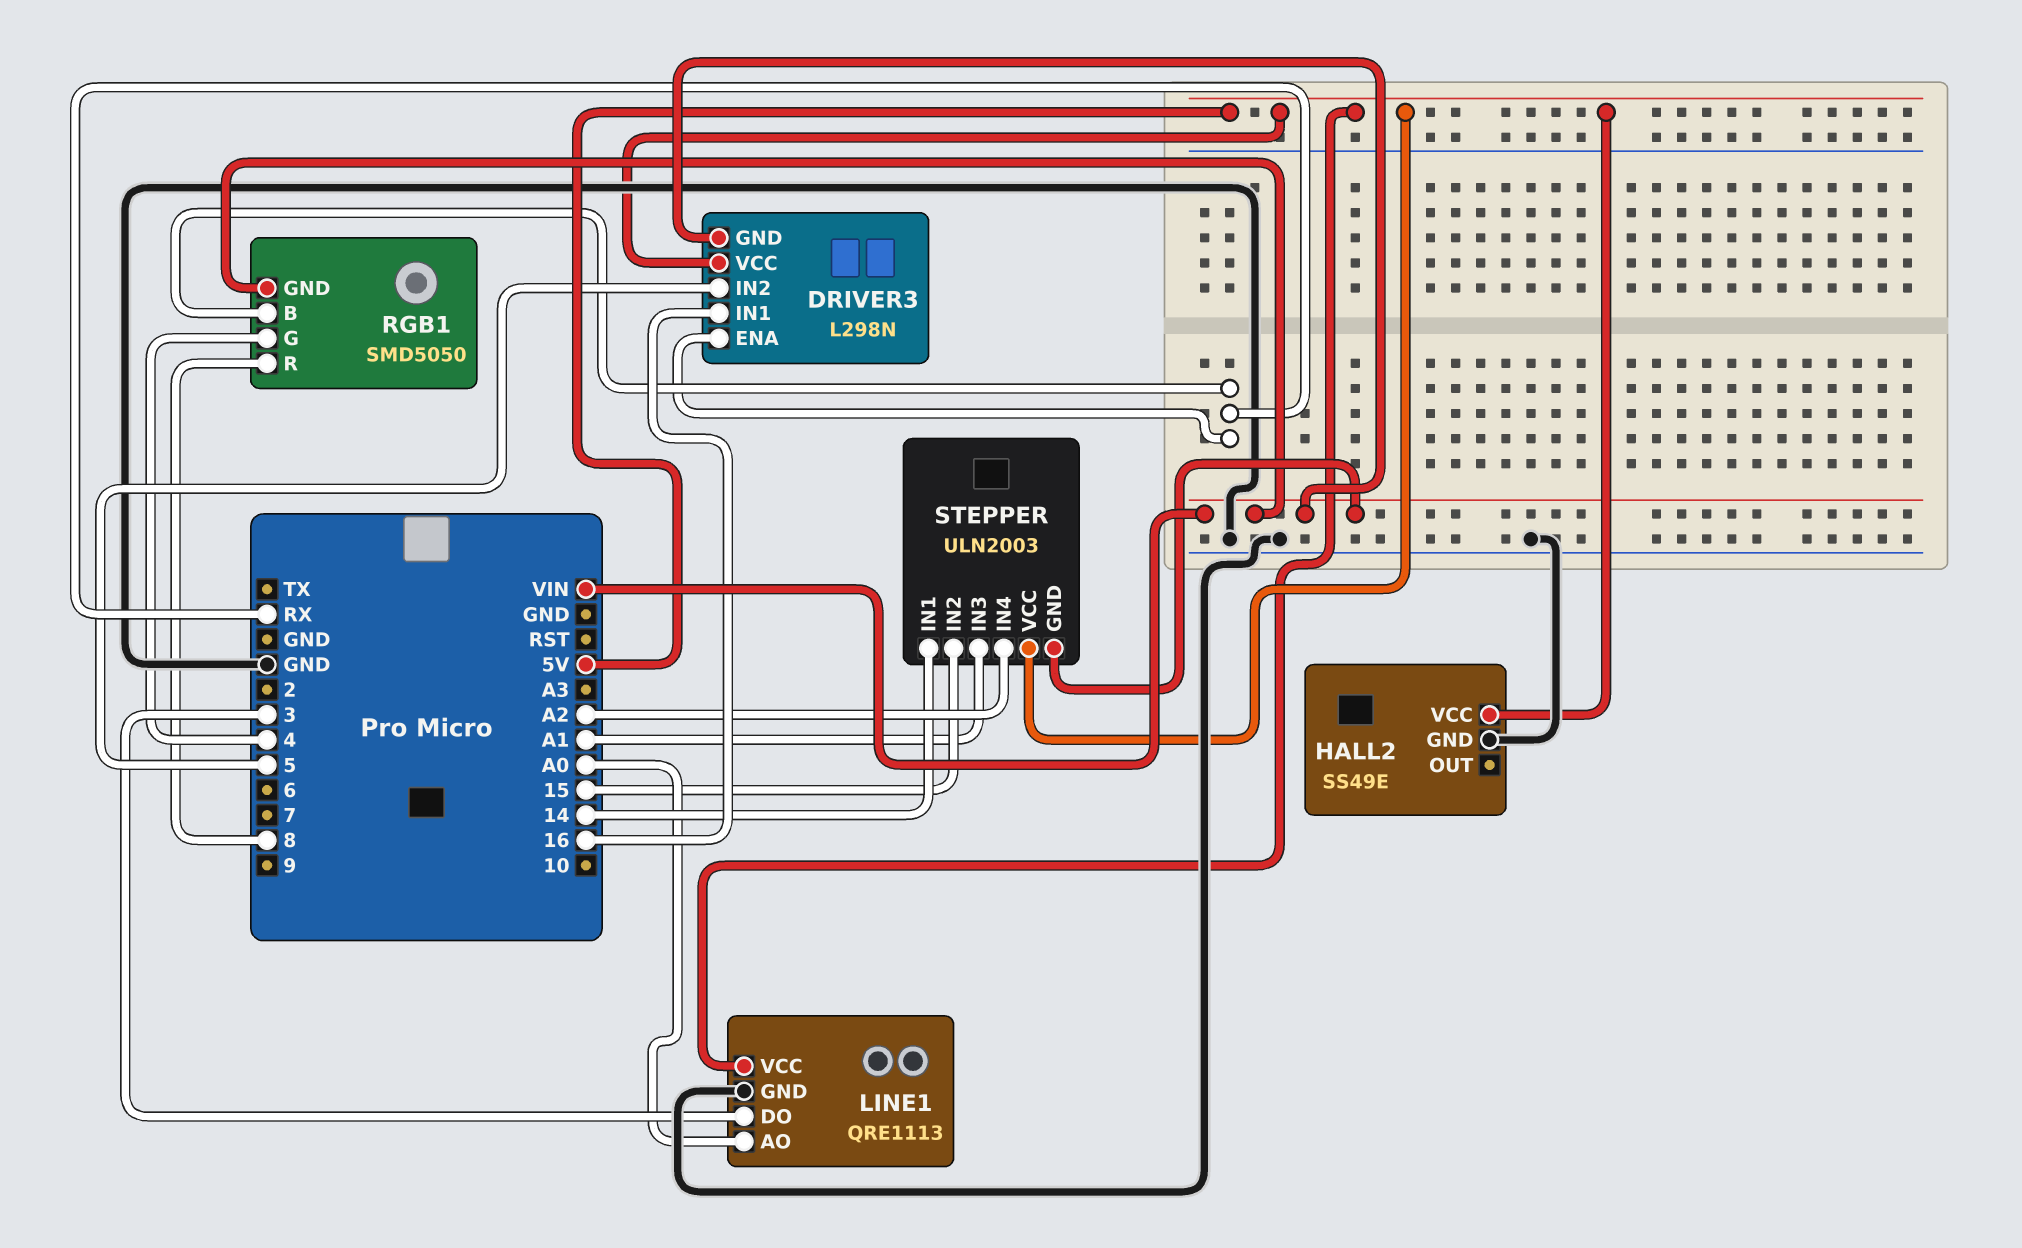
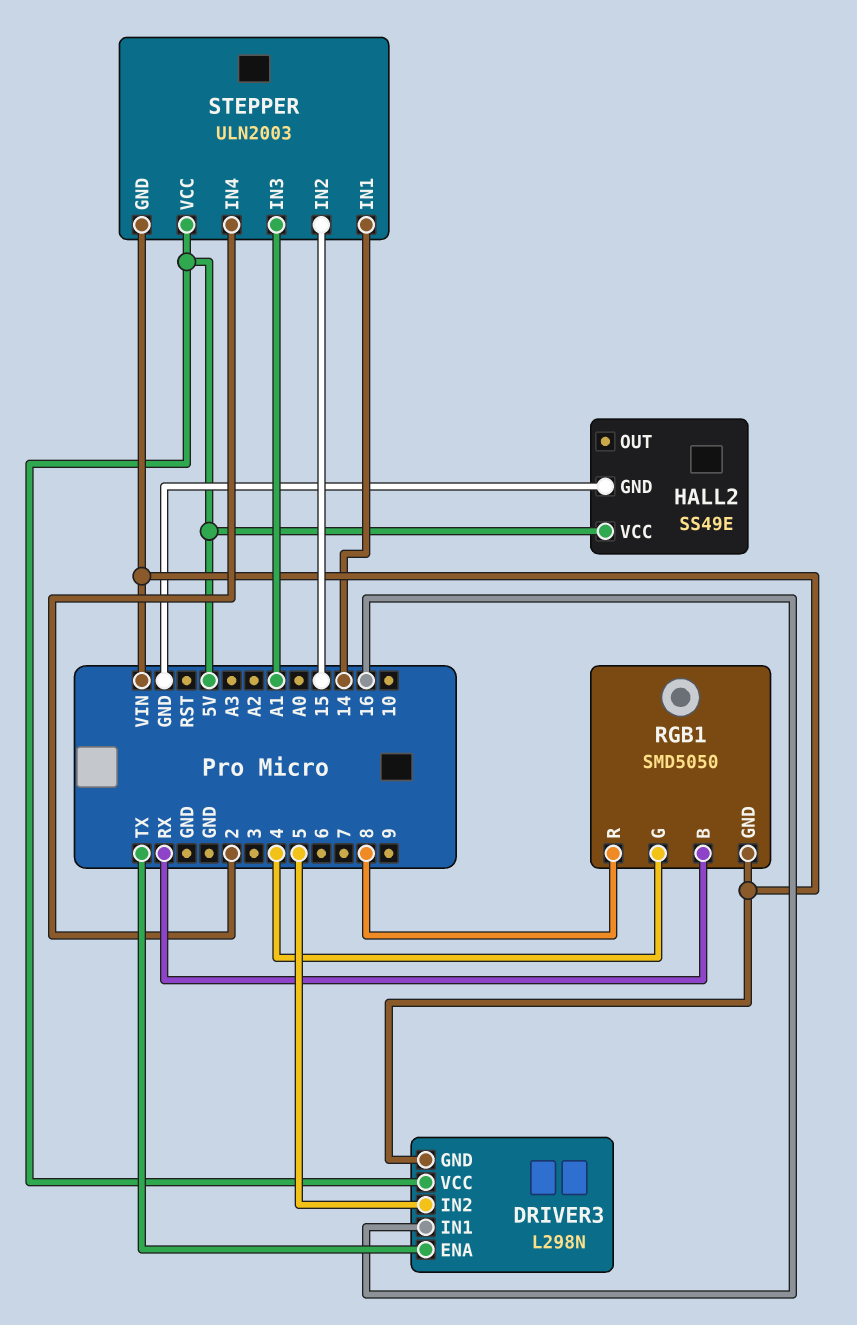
DRIVER3 pin ENA: RX -> TX
LINE1: QRE1113 -> none
LINE1 pin AO: A0 -> none
LINE1 pin DO: 3 -> none
LINE1 pin GND: GND -> none
LINE1 pin VCC: 5V -> none
STEPPER pin IN4: A2 -> 2

